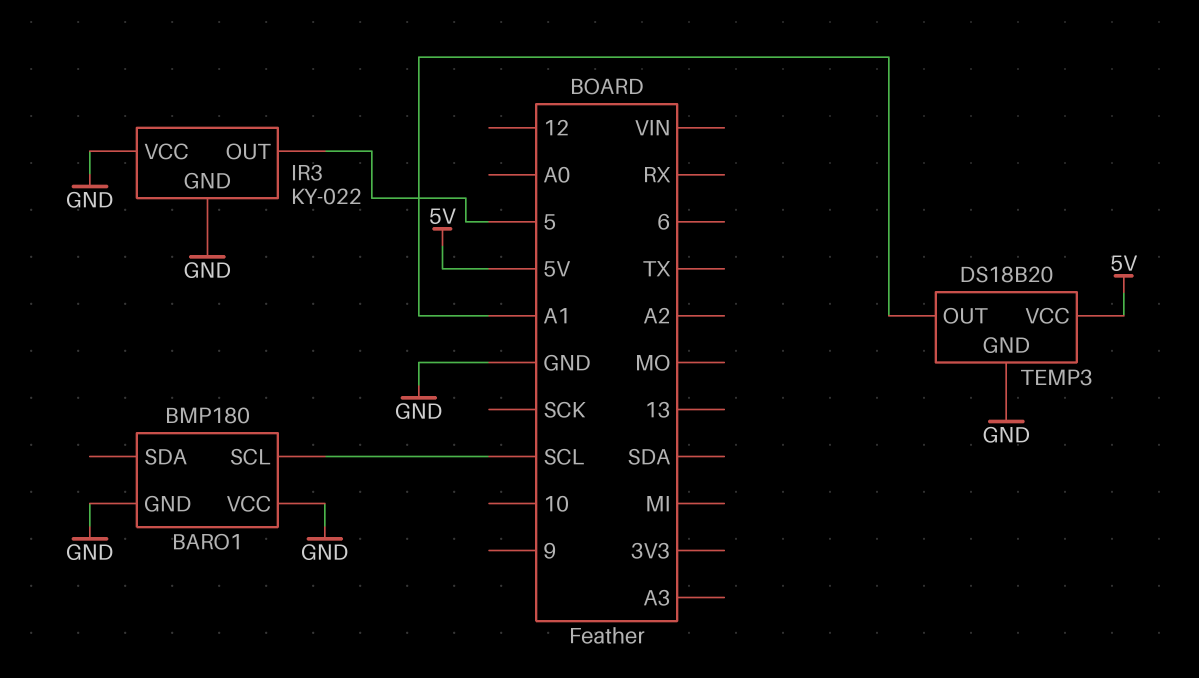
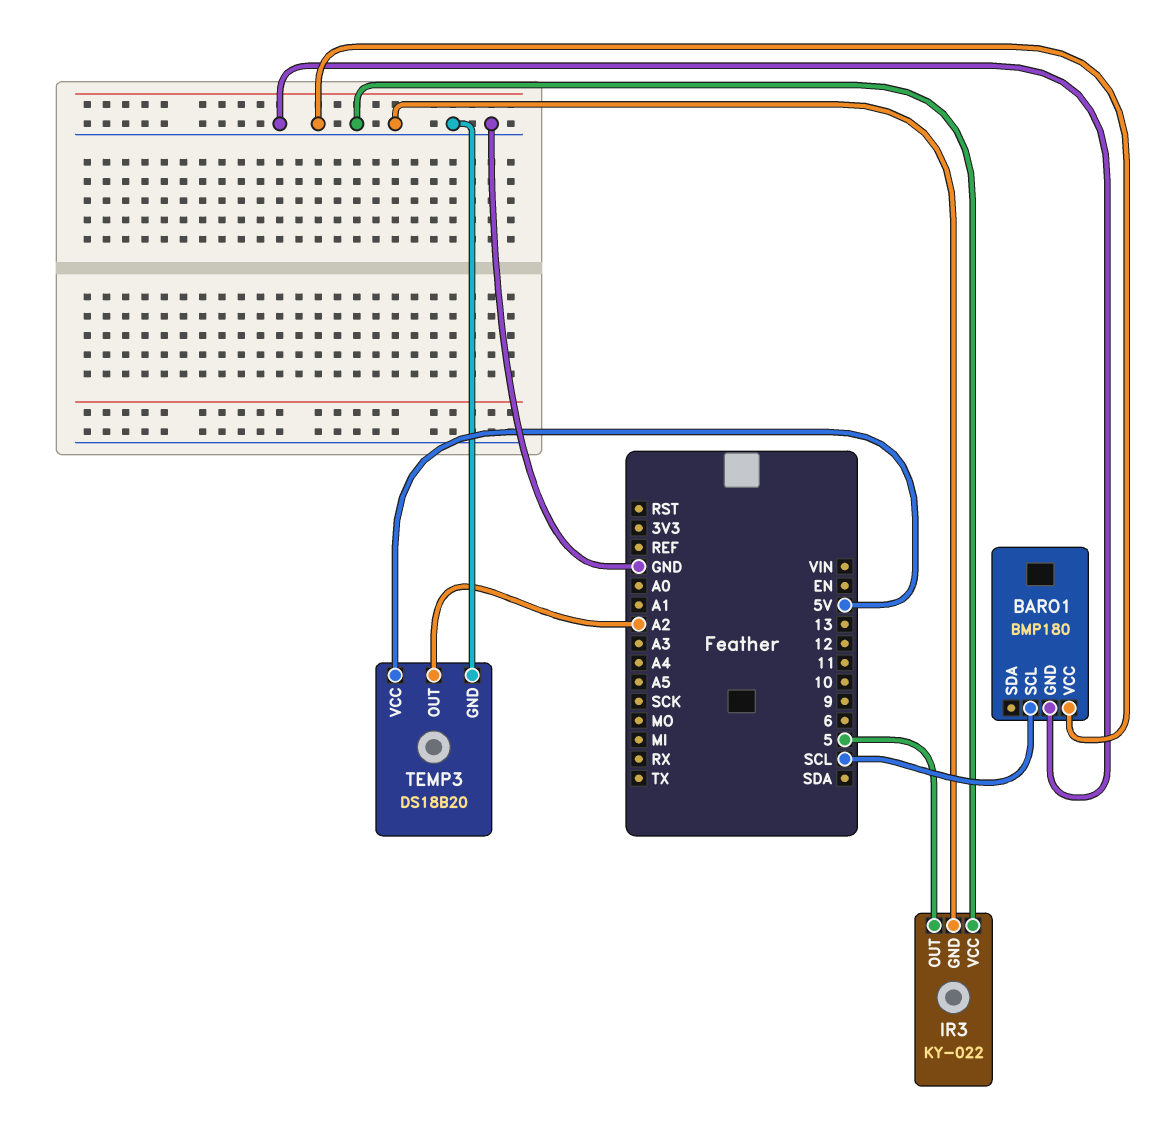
TEMP3 pin OUT: A1 -> A2

